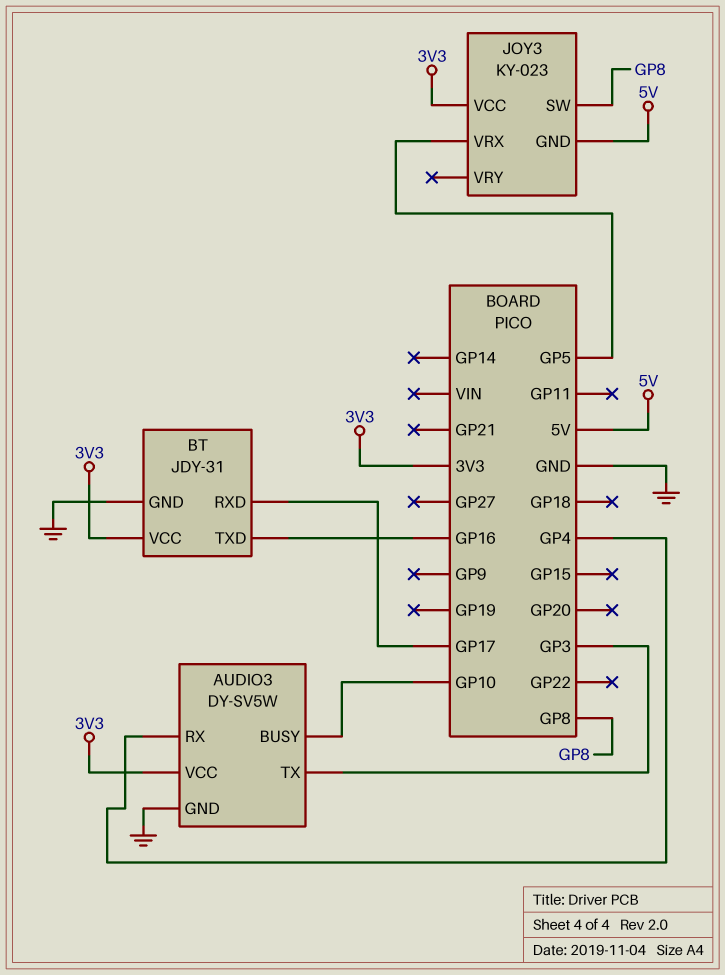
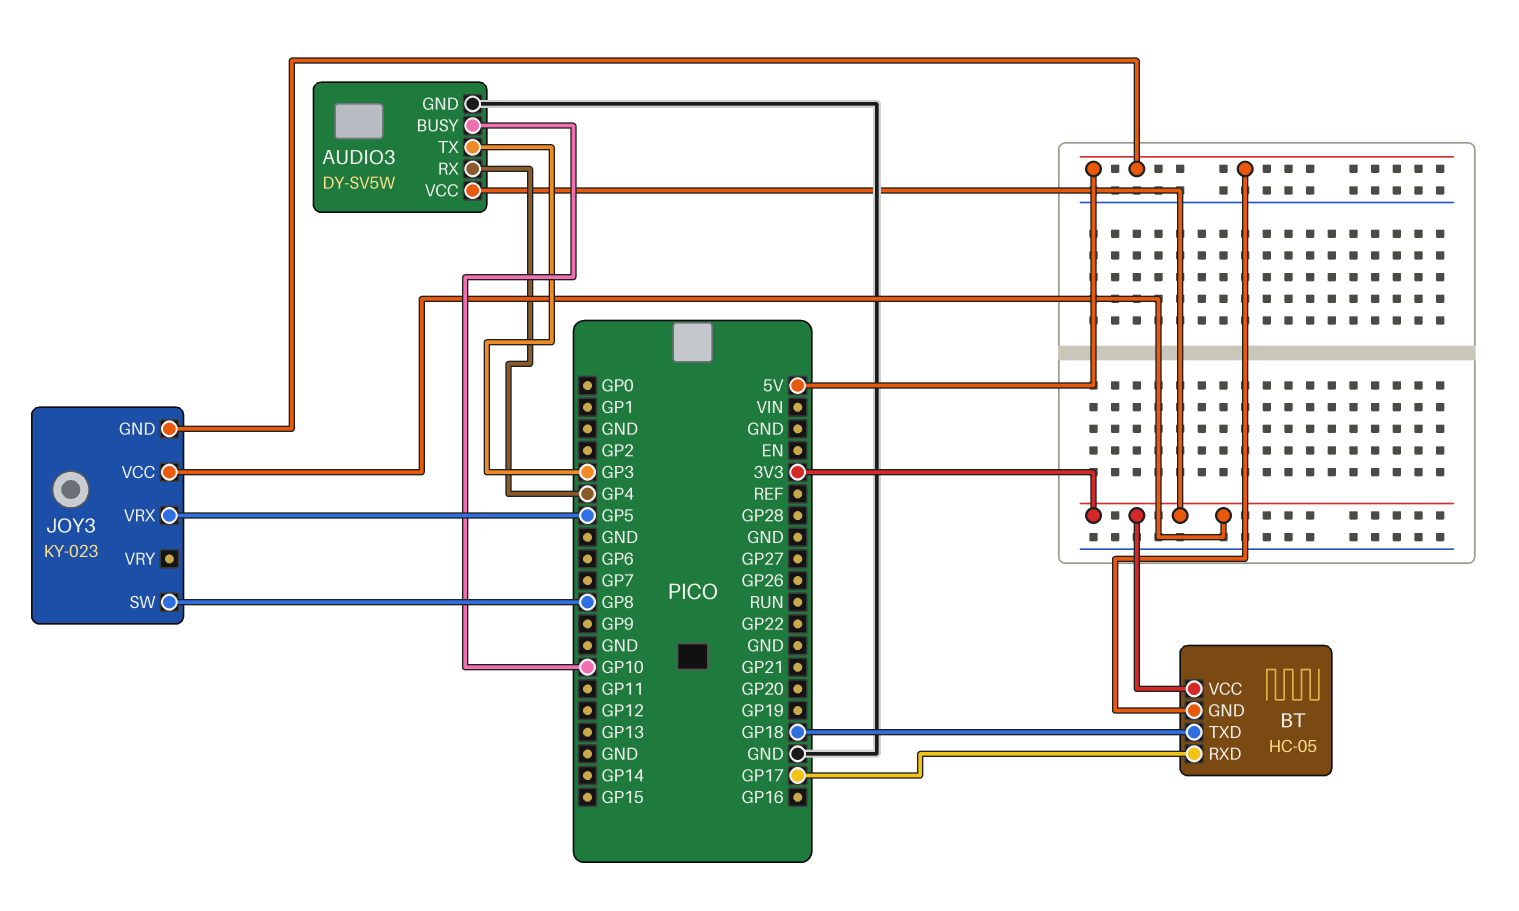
BT: JDY-31 -> HC-05
BT pin GND: GND -> 5V
BT pin TXD: GP16 -> GP18

